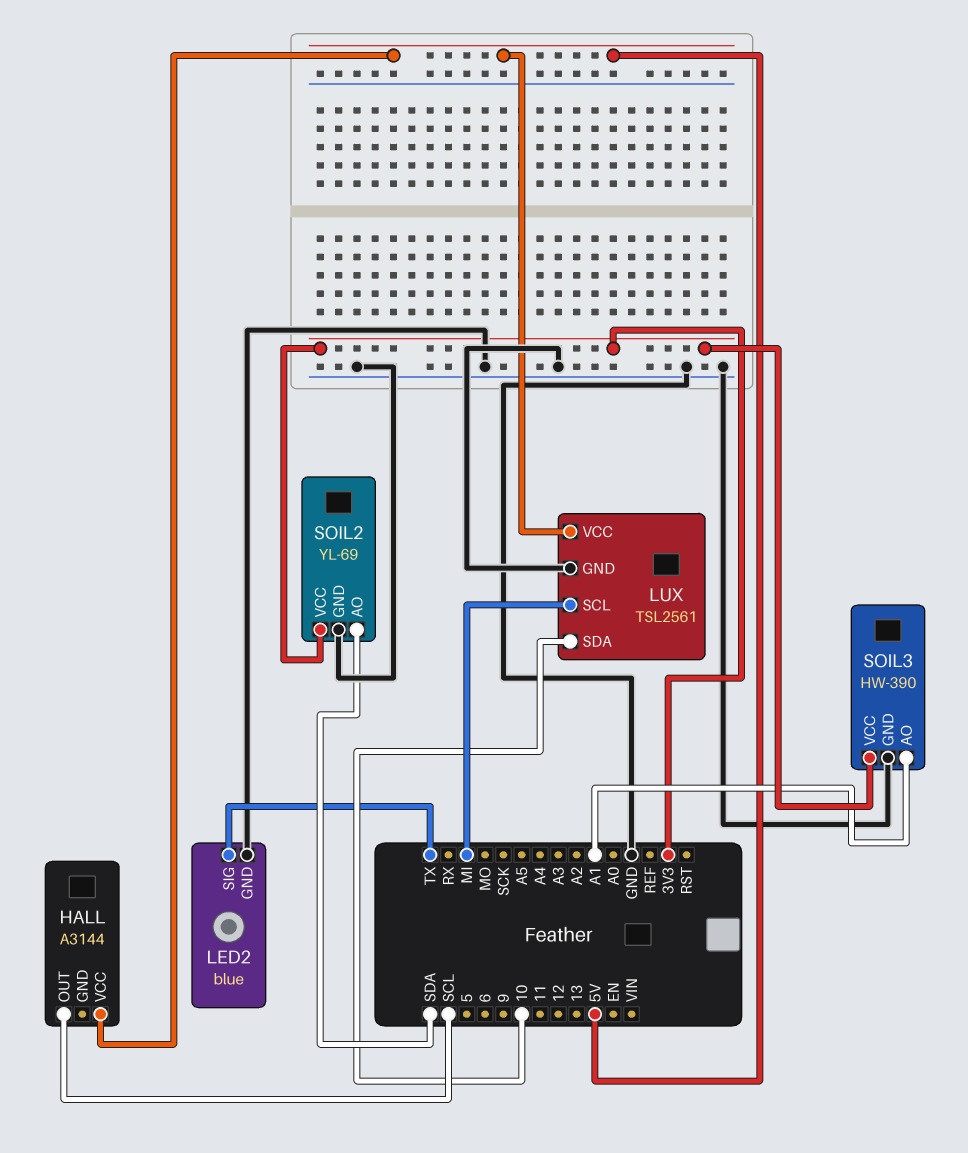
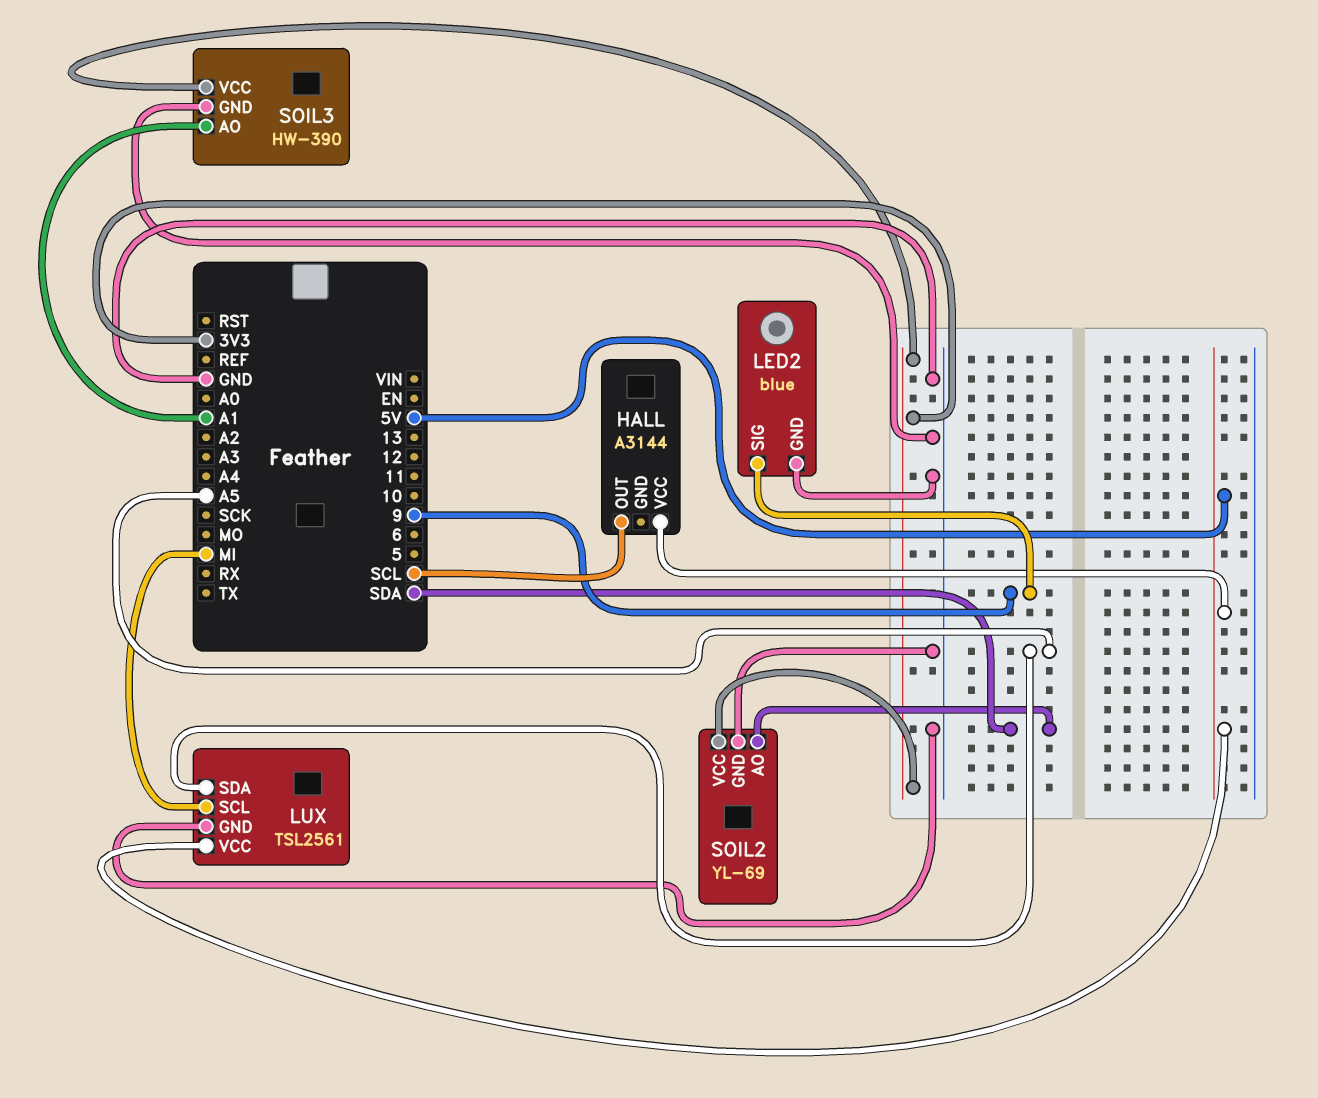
LED2 pin SIG: TX -> 9
LUX pin SDA: 10 -> A5

